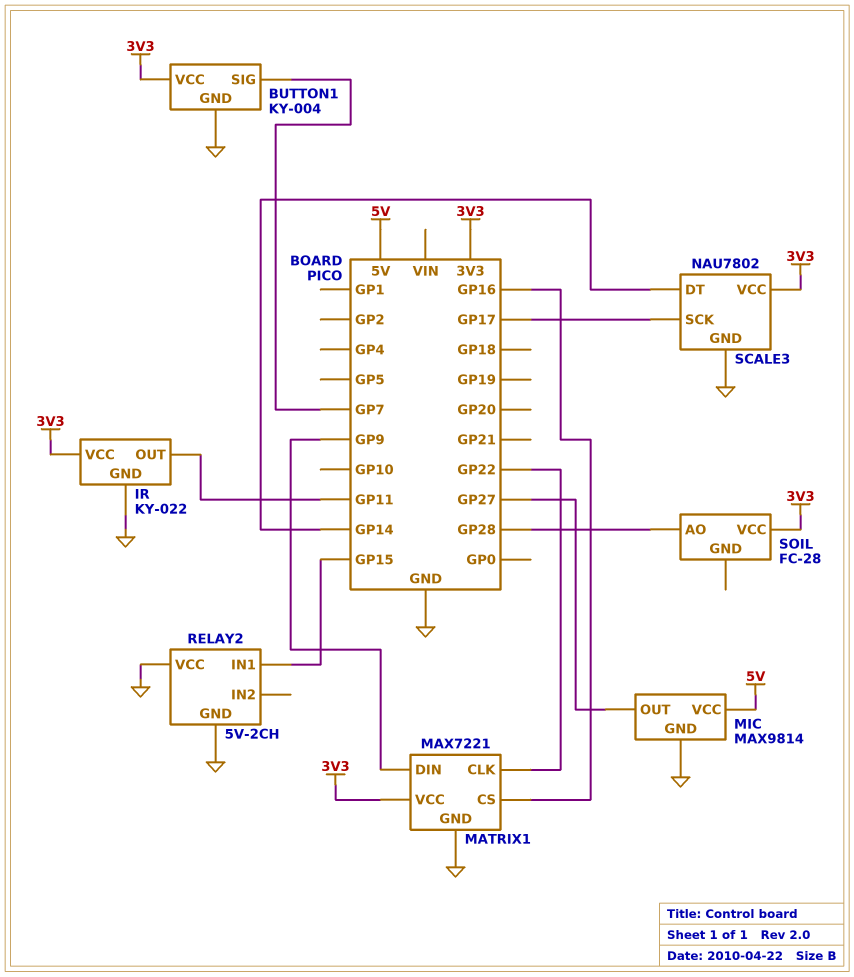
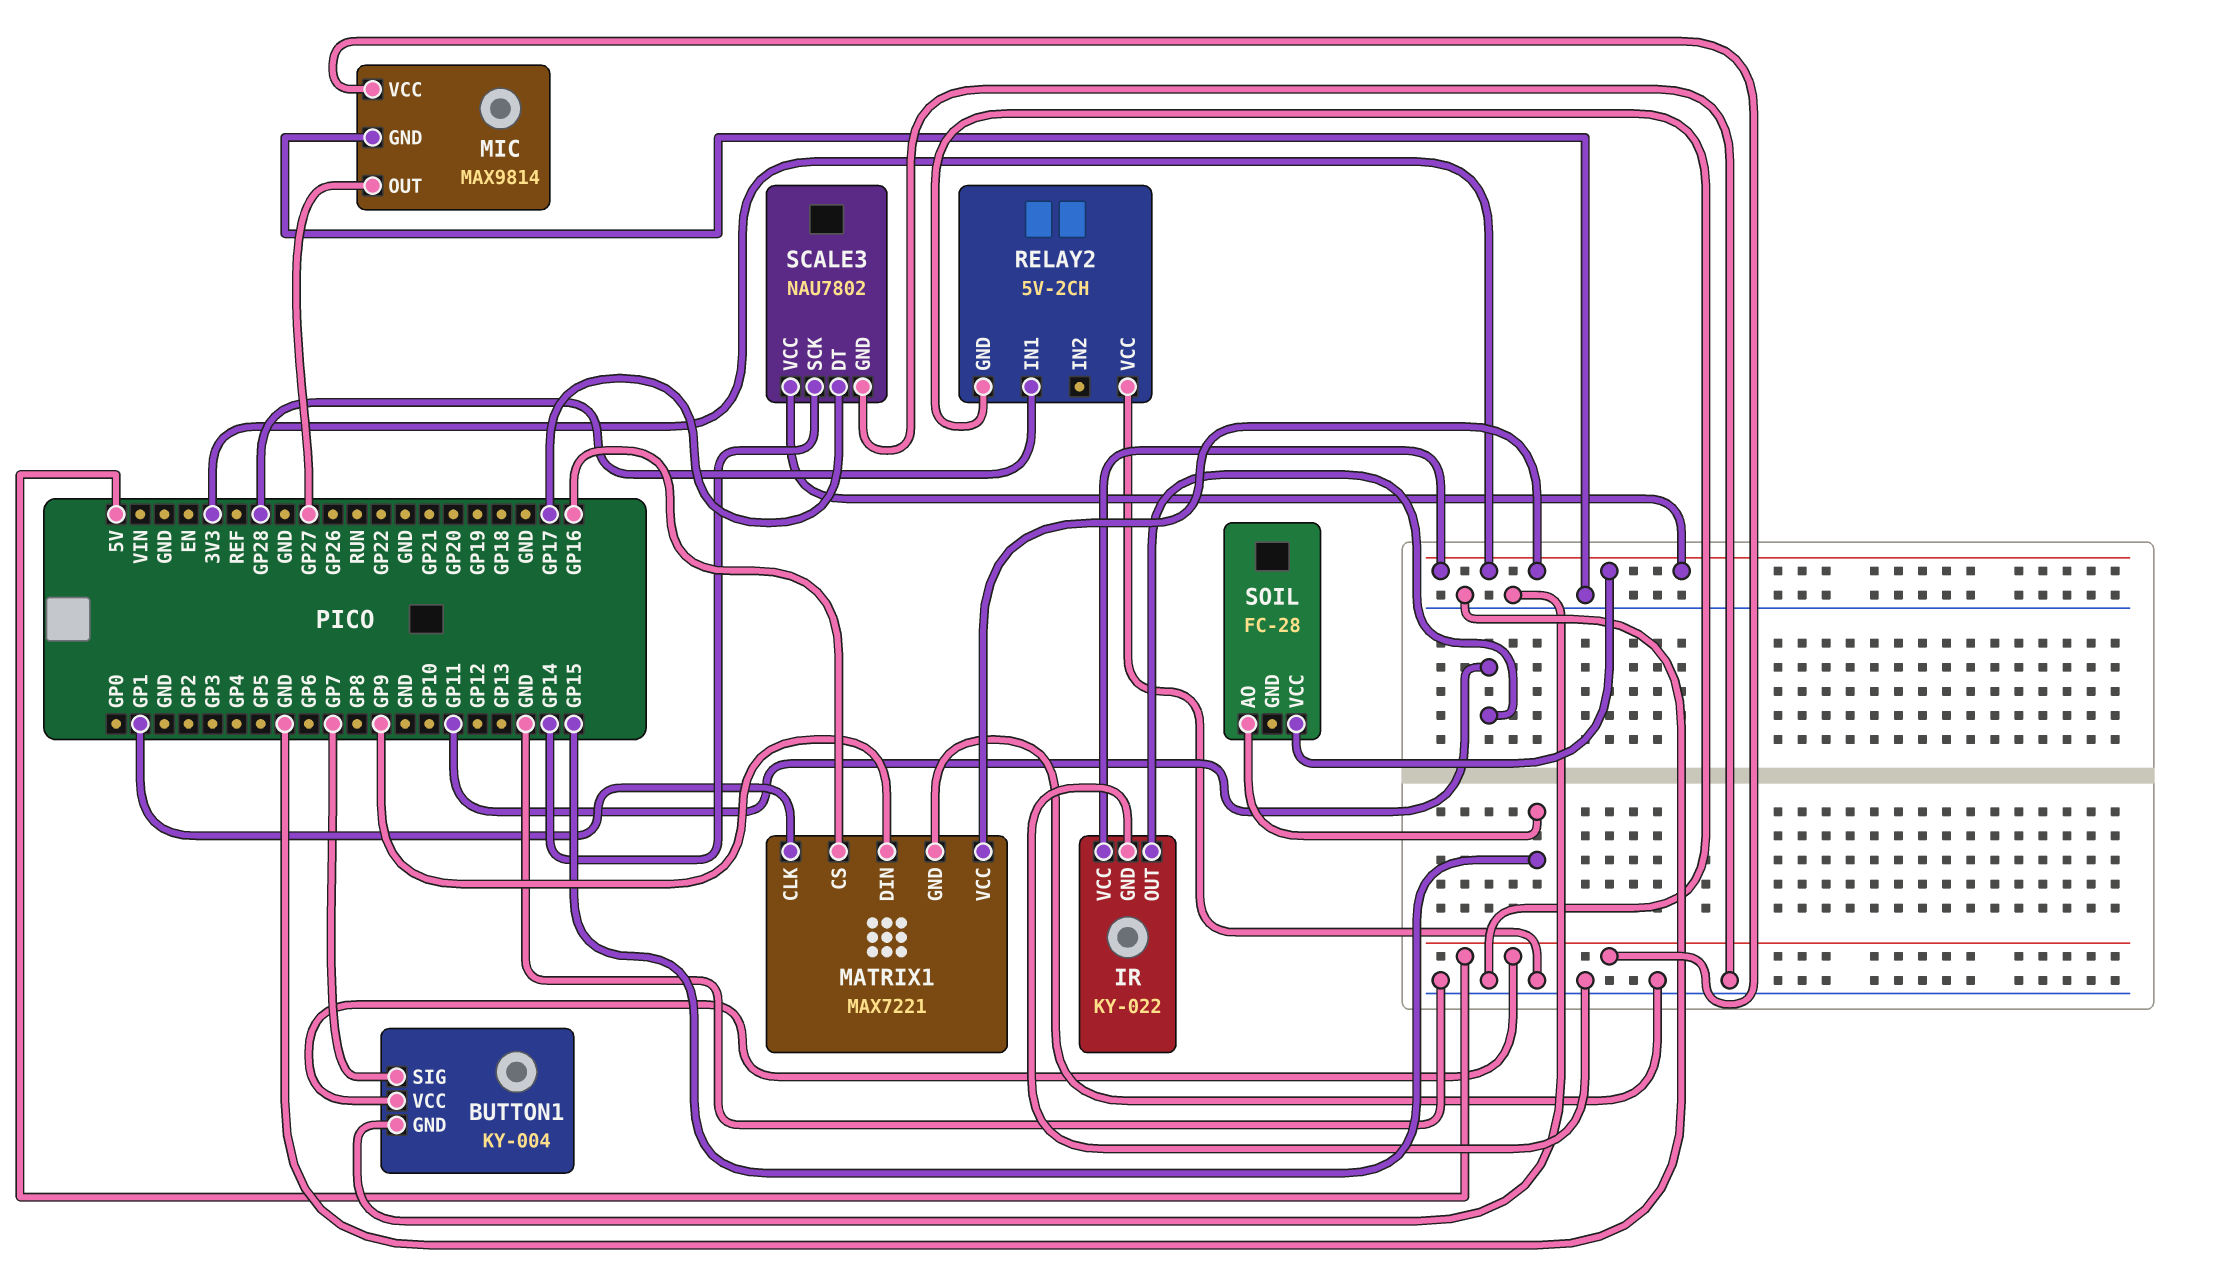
BUTTON1 pin VCC: 3V3 -> 5V
MATRIX1 pin CLK: GP22 -> GP1
RELAY2 pin IN1: GP15 -> GP28
SCALE3 pin DT: GP14 -> GP17
SCALE3 pin SCK: GP17 -> GP14
SOIL pin AO: GP28 -> GP15

